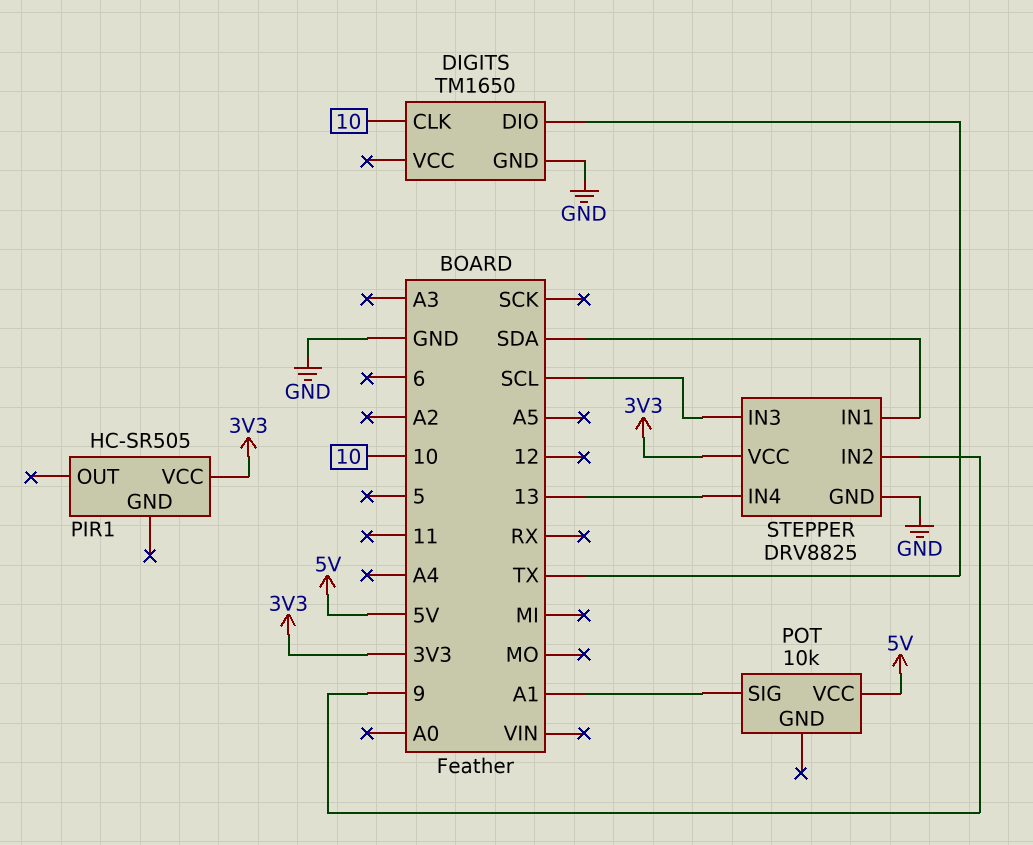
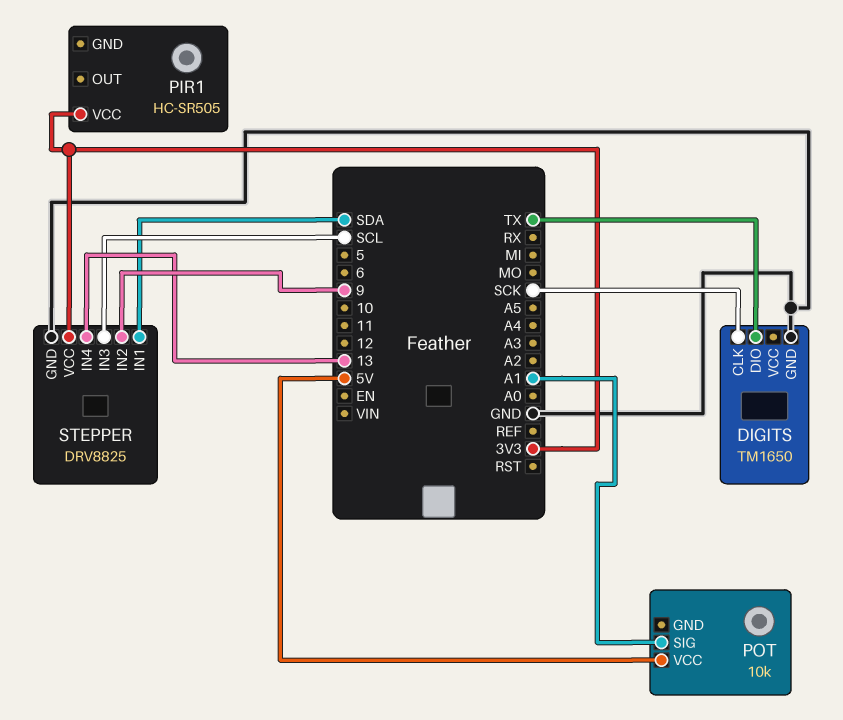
DIGITS pin CLK: 10 -> SCK

